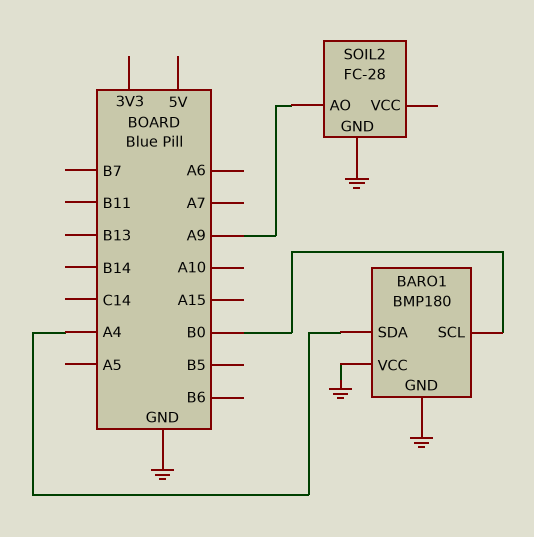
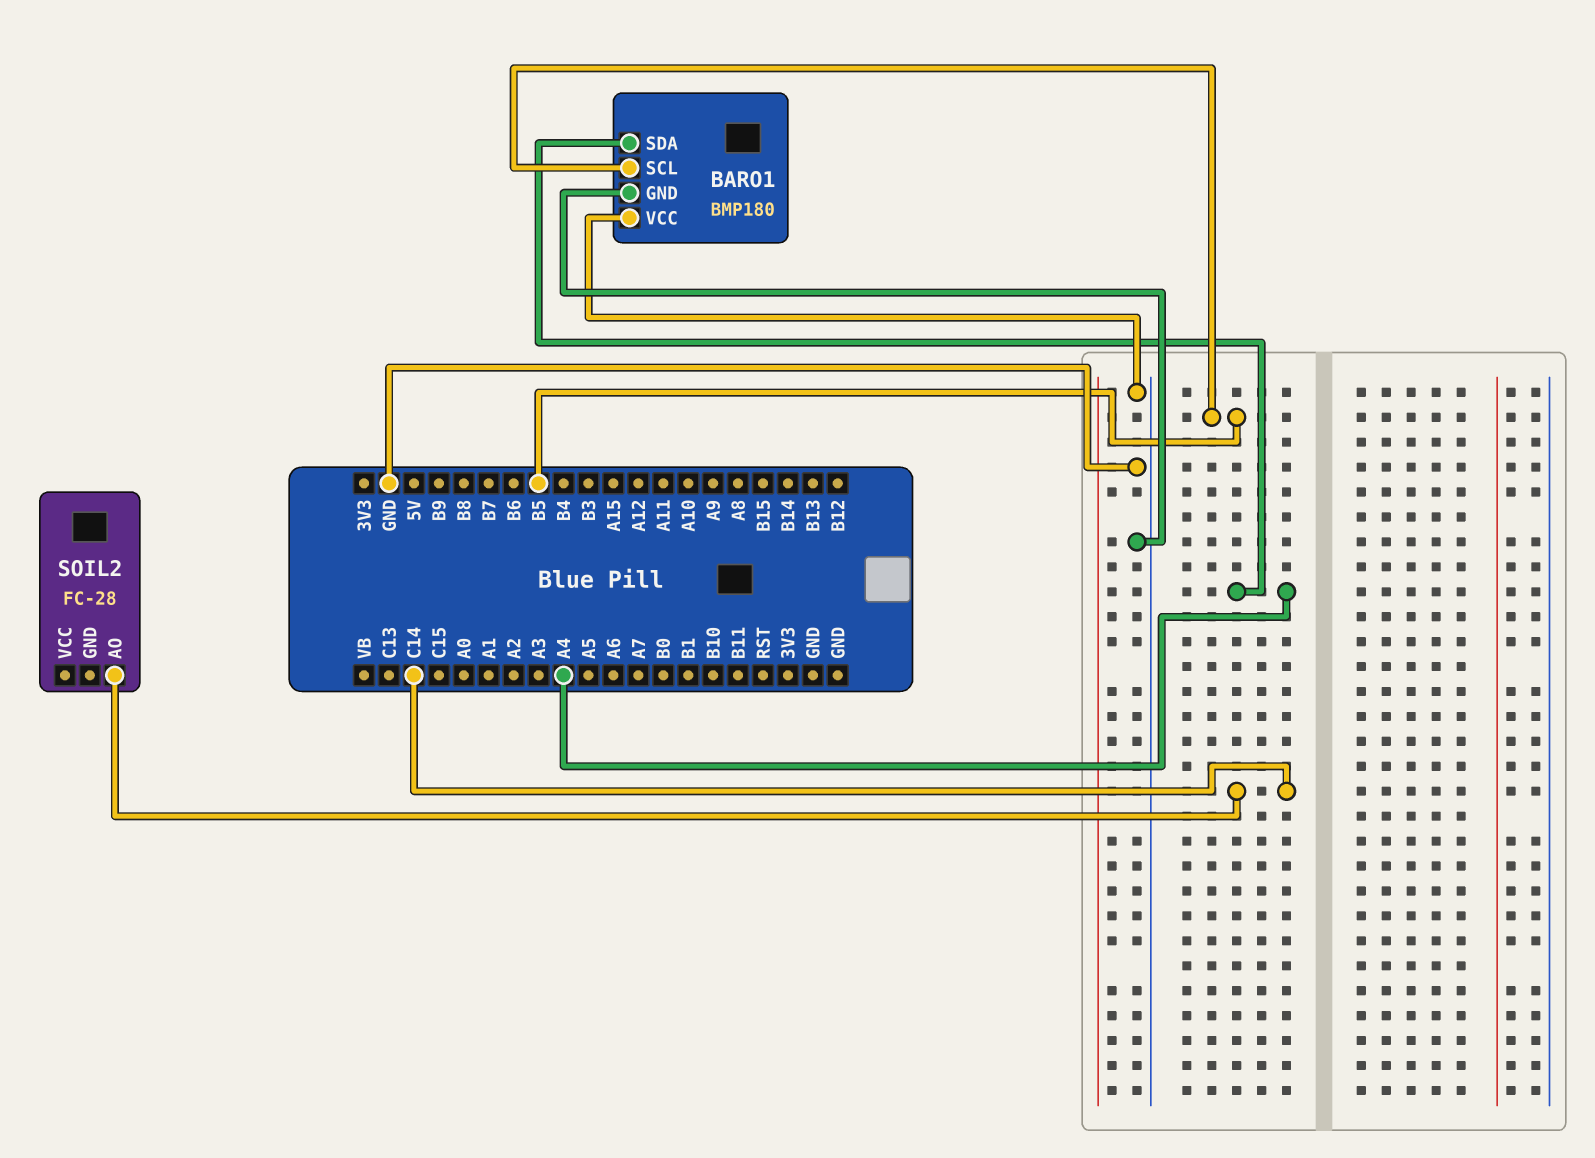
BARO1 pin SCL: B0 -> B5
SOIL2 pin AO: A9 -> C14
SOIL2 pin GND: GND -> none

